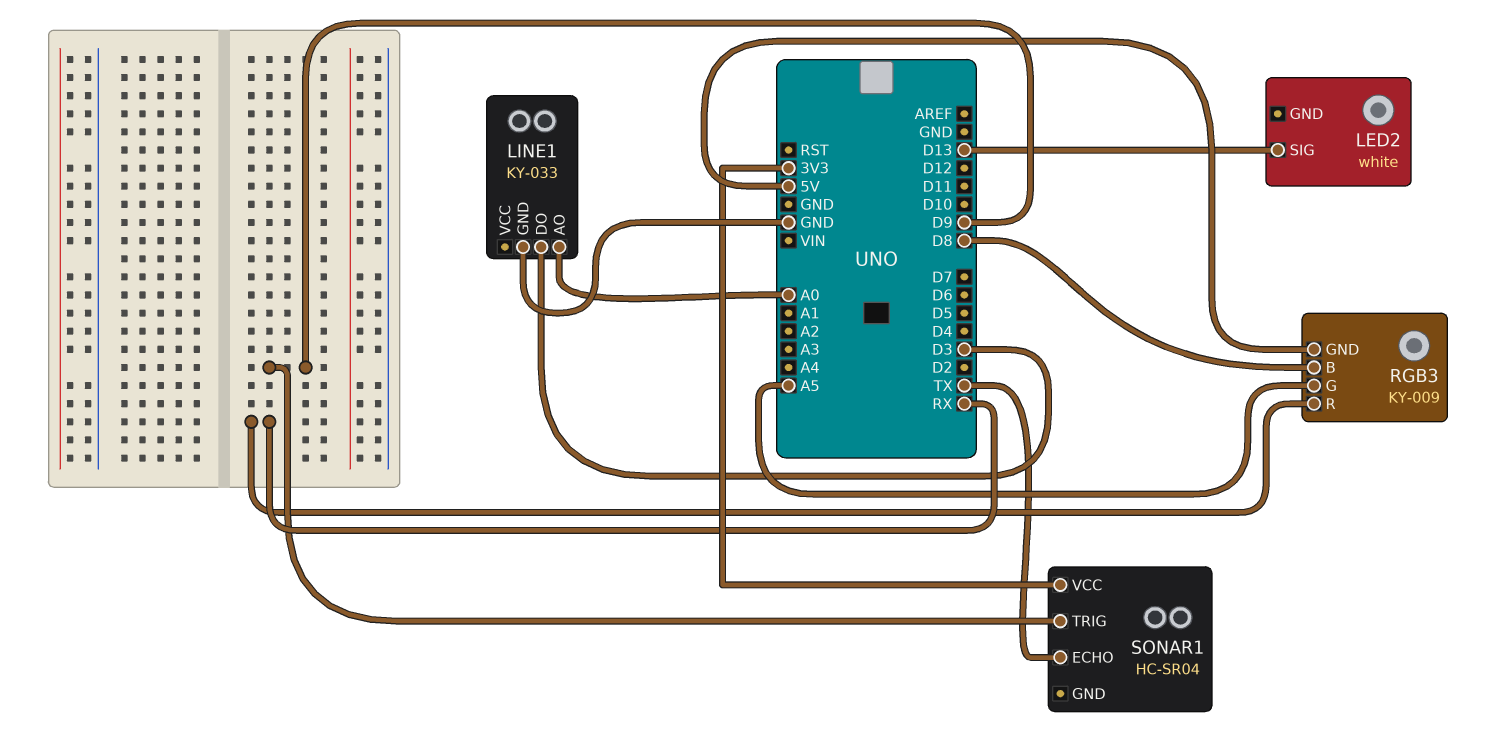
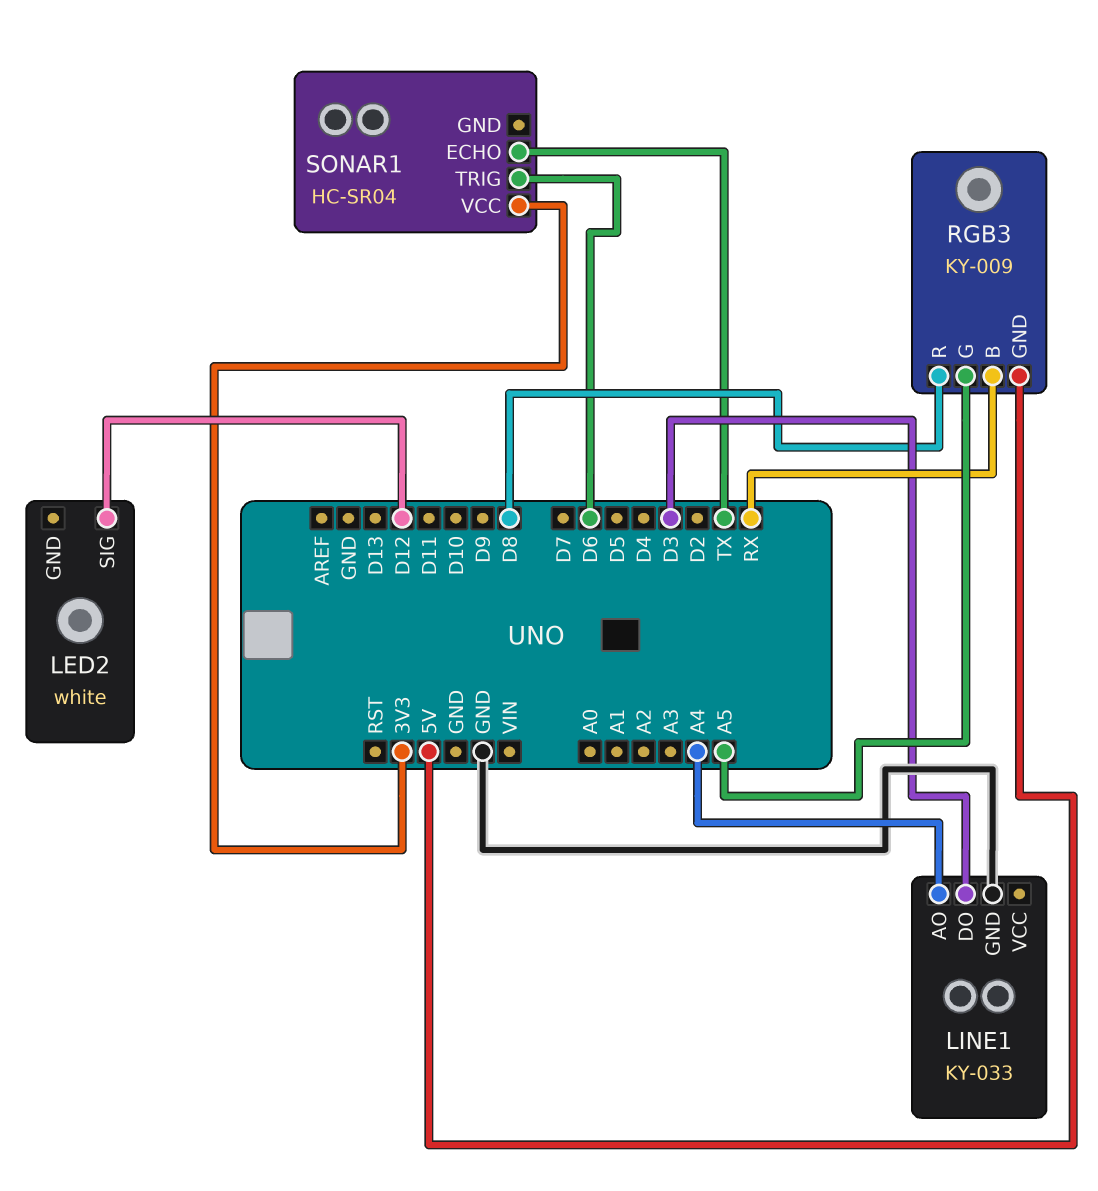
LED2 pin SIG: D13 -> D12
LINE1 pin AO: A0 -> A4
RGB3 pin B: D8 -> RX
RGB3 pin R: RX -> D8
SONAR1 pin TRIG: D9 -> D6

